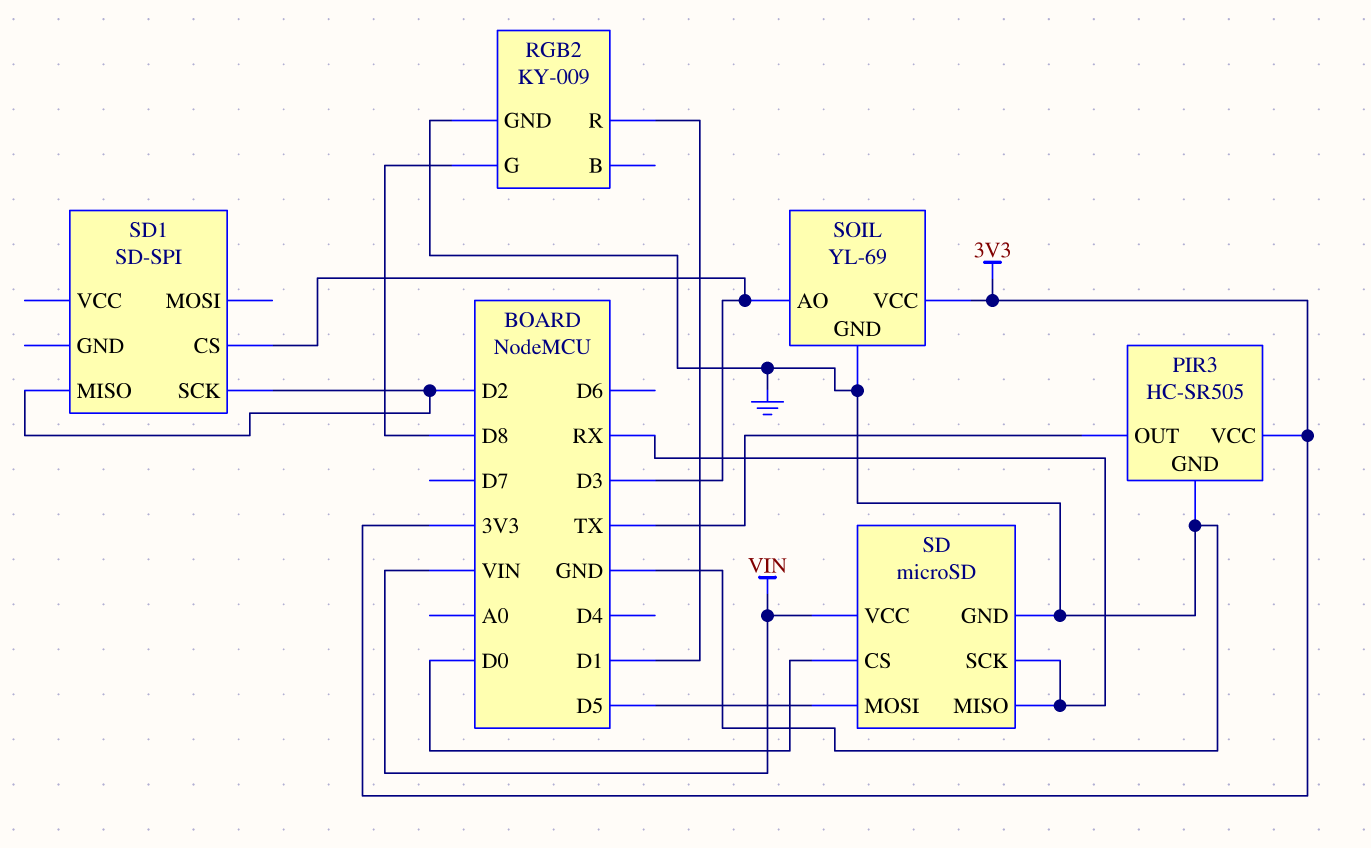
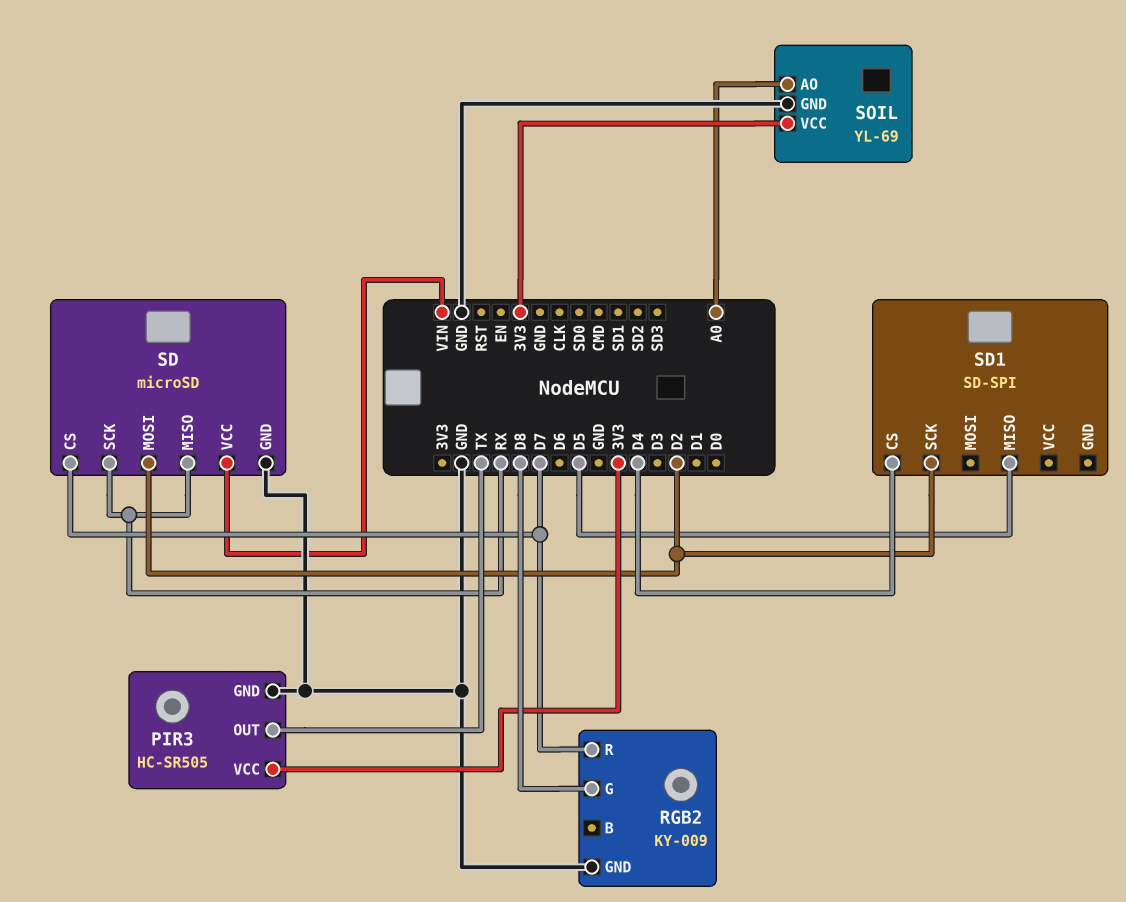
RGB2 pin R: D1 -> D7
SD pin CS: D0 -> D7
SD pin MOSI: D5 -> D2
SD1 pin CS: D3 -> D4
SD1 pin MISO: D2 -> D5
SOIL pin AO: D3 -> A0

